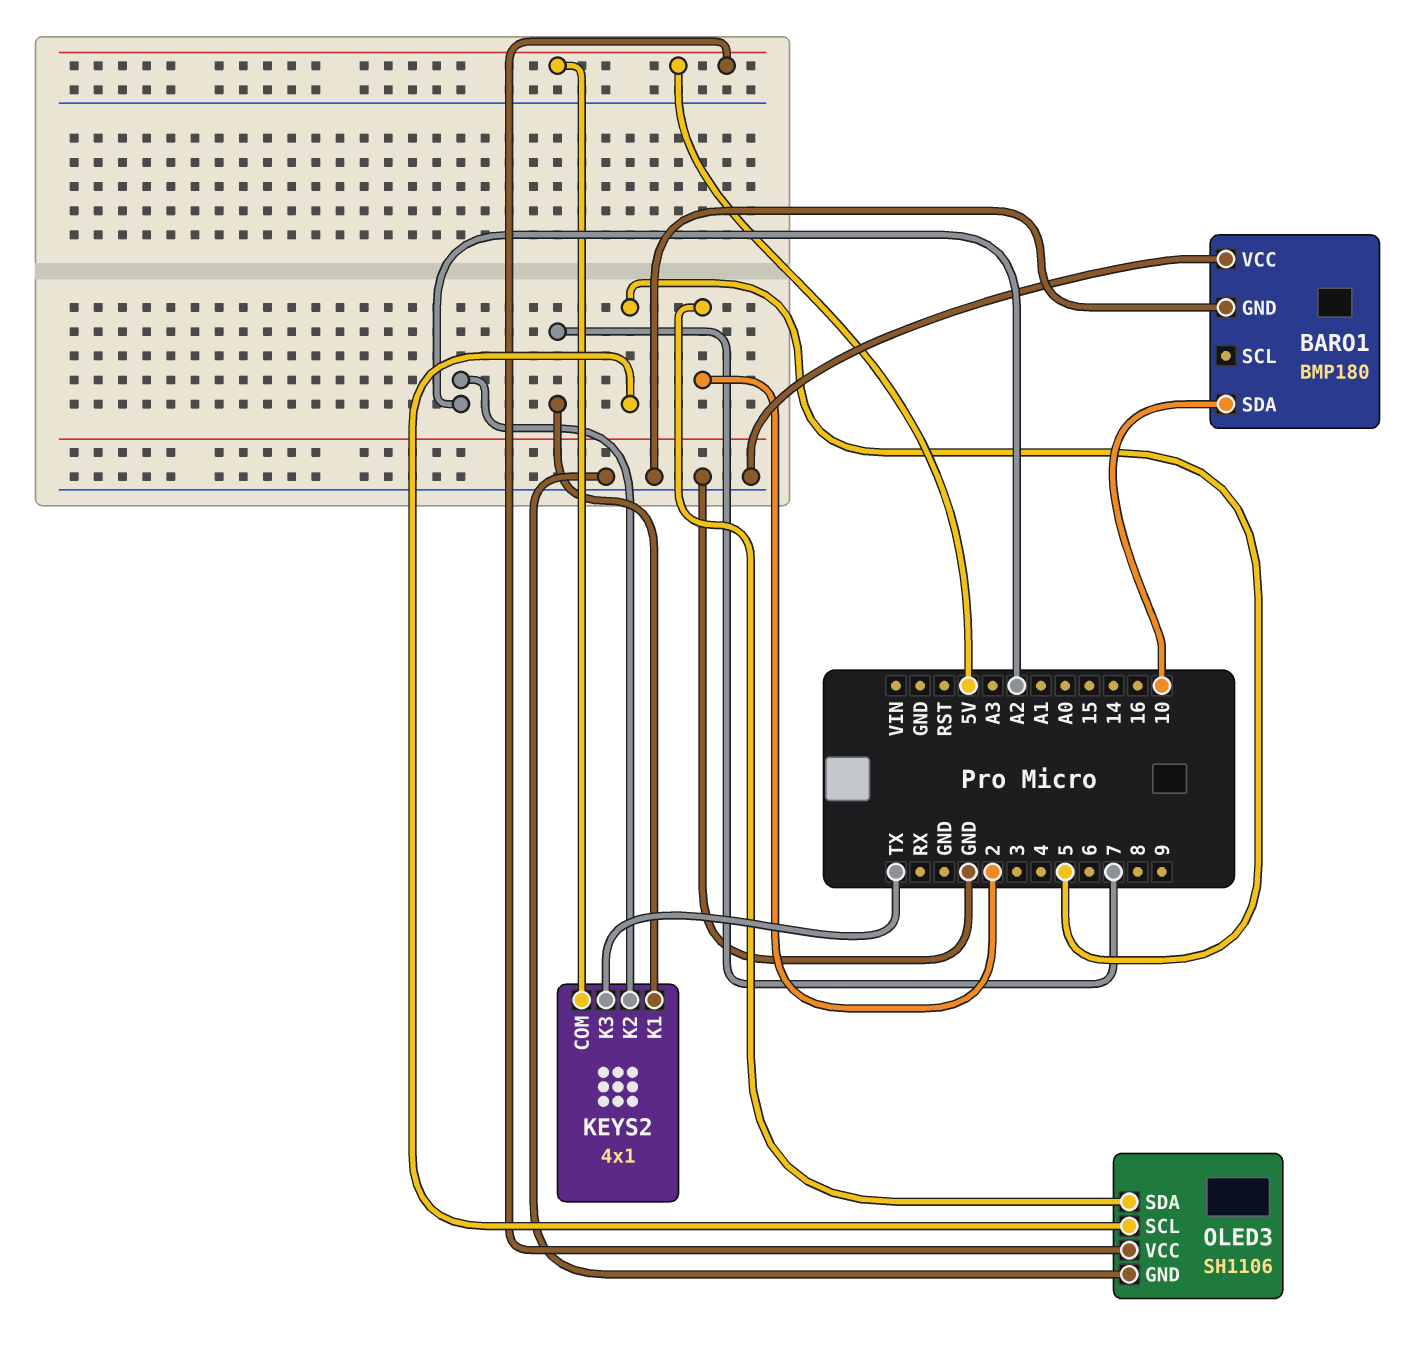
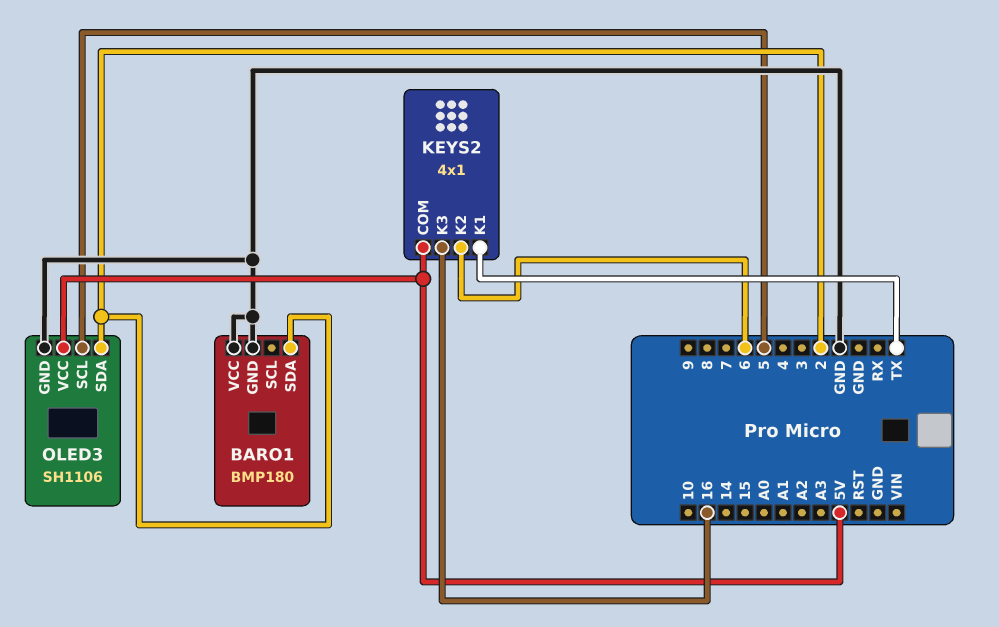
BARO1 pin SDA: 10 -> 2
KEYS2 pin K1: 7 -> TX
KEYS2 pin K2: A2 -> 6
KEYS2 pin K3: TX -> 16

